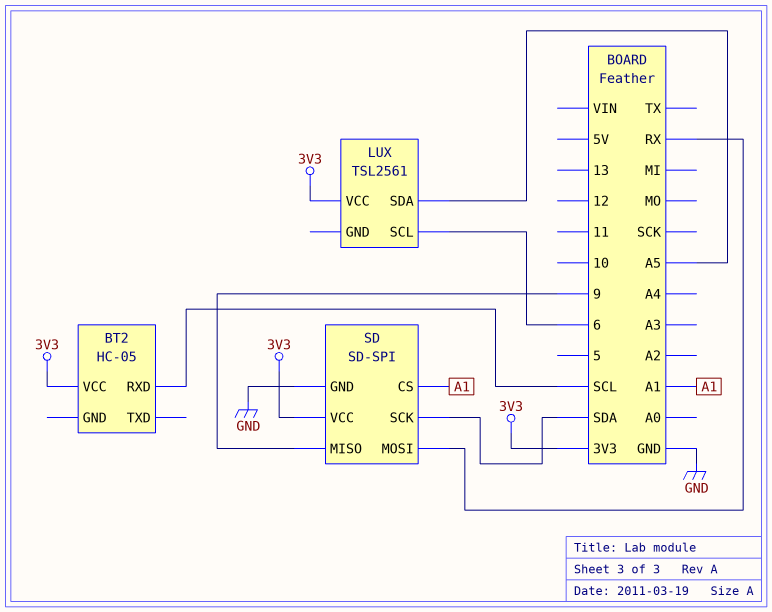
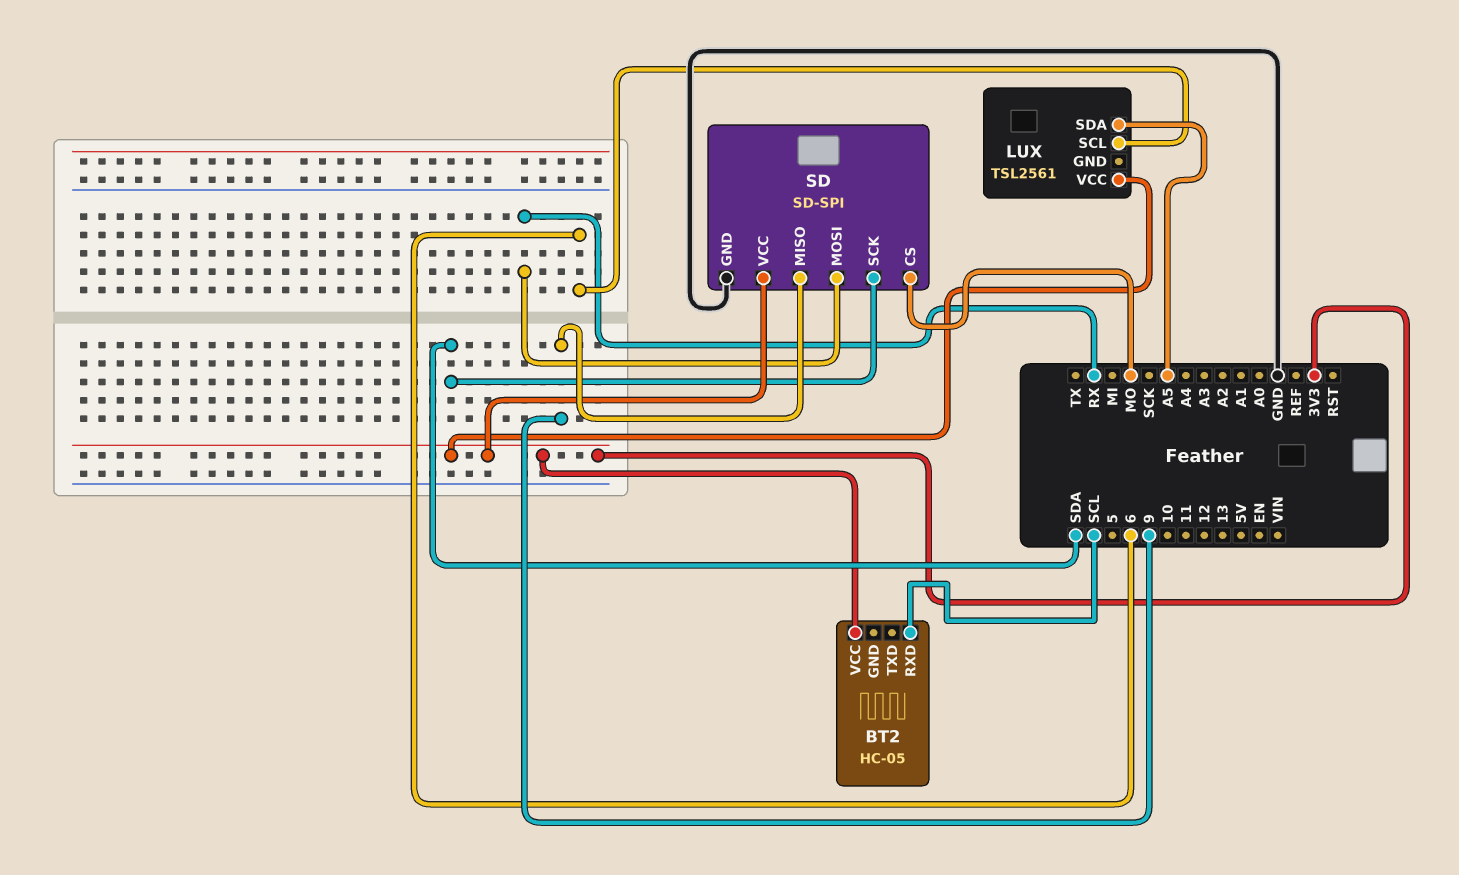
SD pin CS: A1 -> MO

